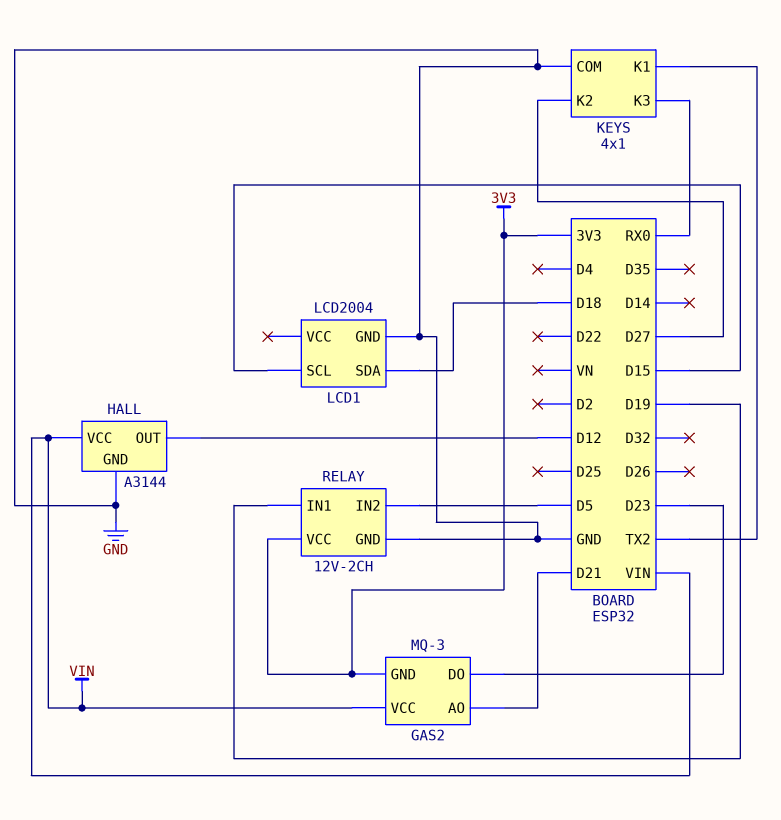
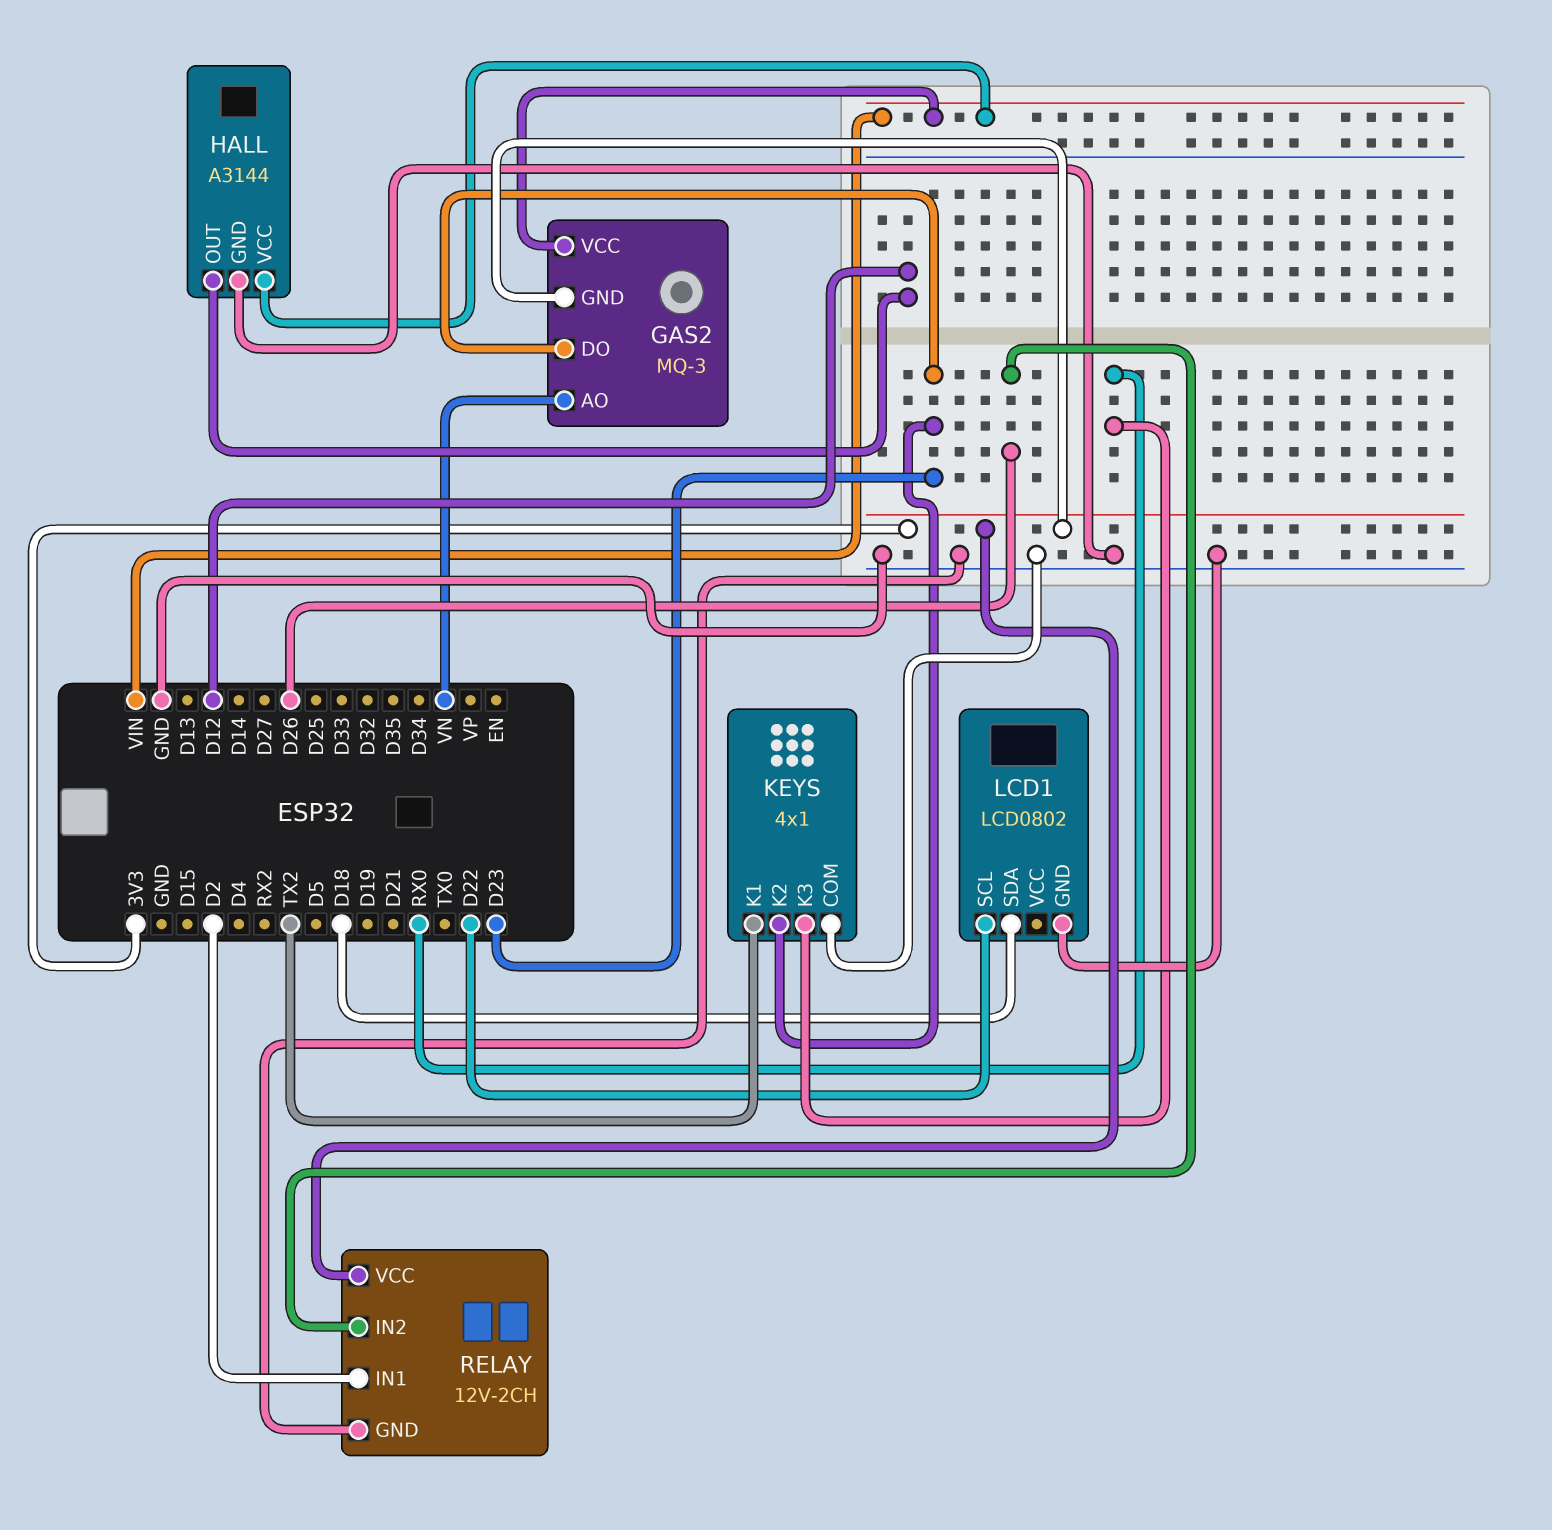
GAS2 pin AO: D21 -> VN
KEYS pin K2: D27 -> D23
LCD1: LCD2004 -> LCD0802
LCD1 pin SCL: D15 -> D22
RELAY pin IN1: D19 -> D2
RELAY pin IN2: D5 -> D26

